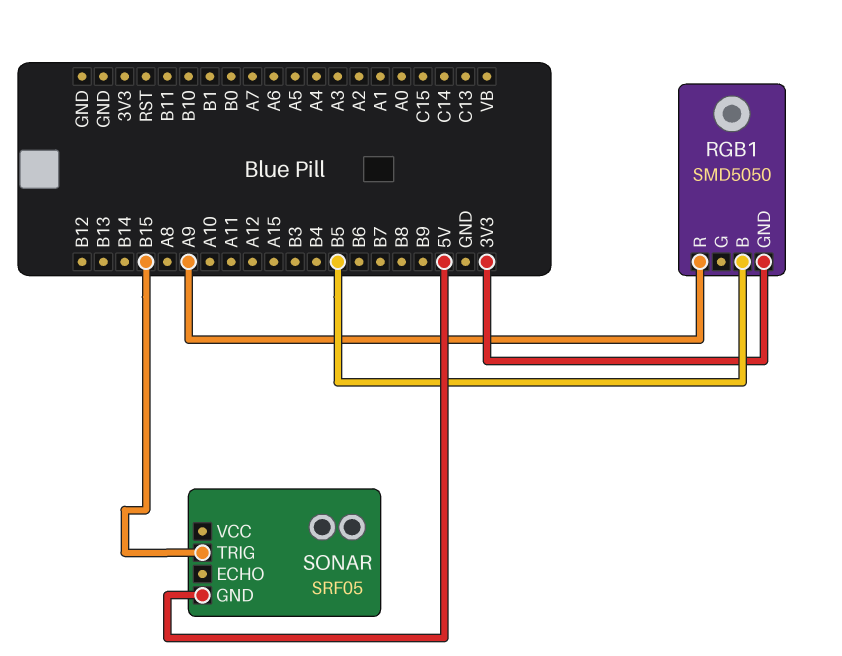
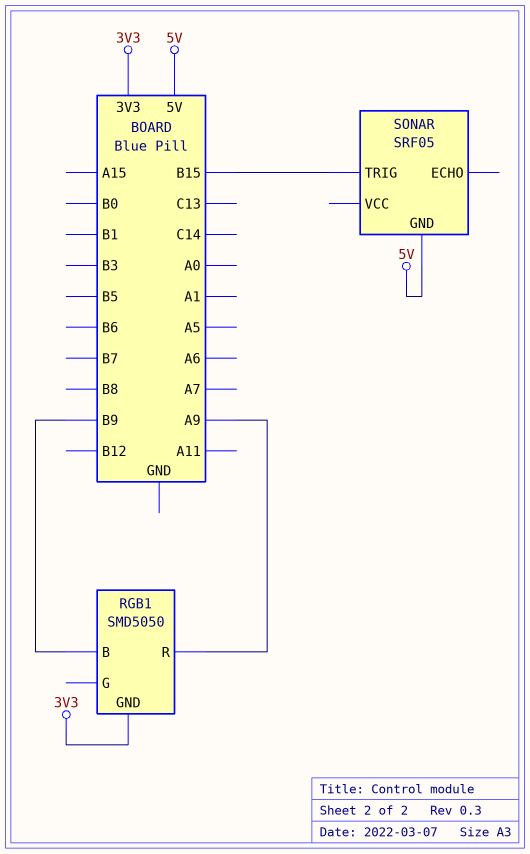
RGB1 pin B: B5 -> B9

